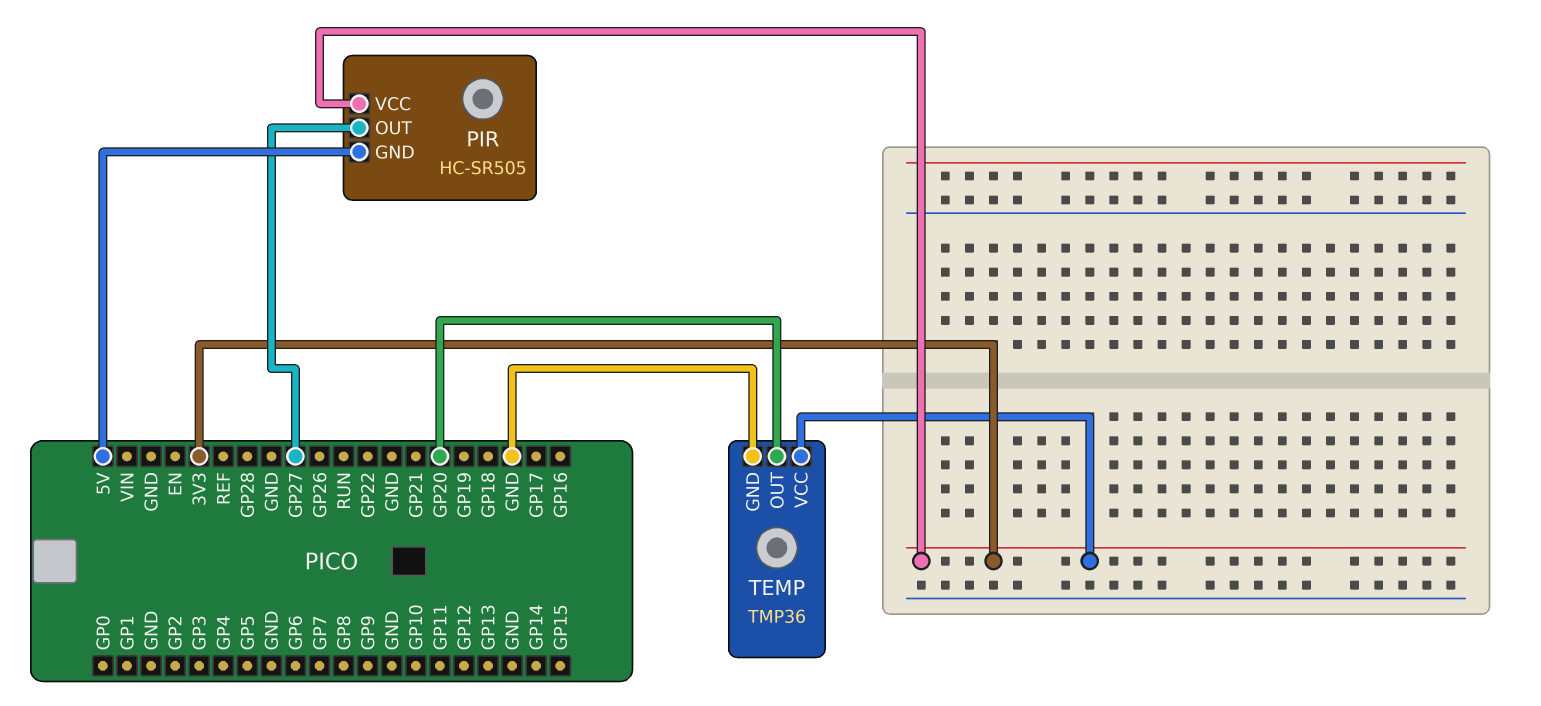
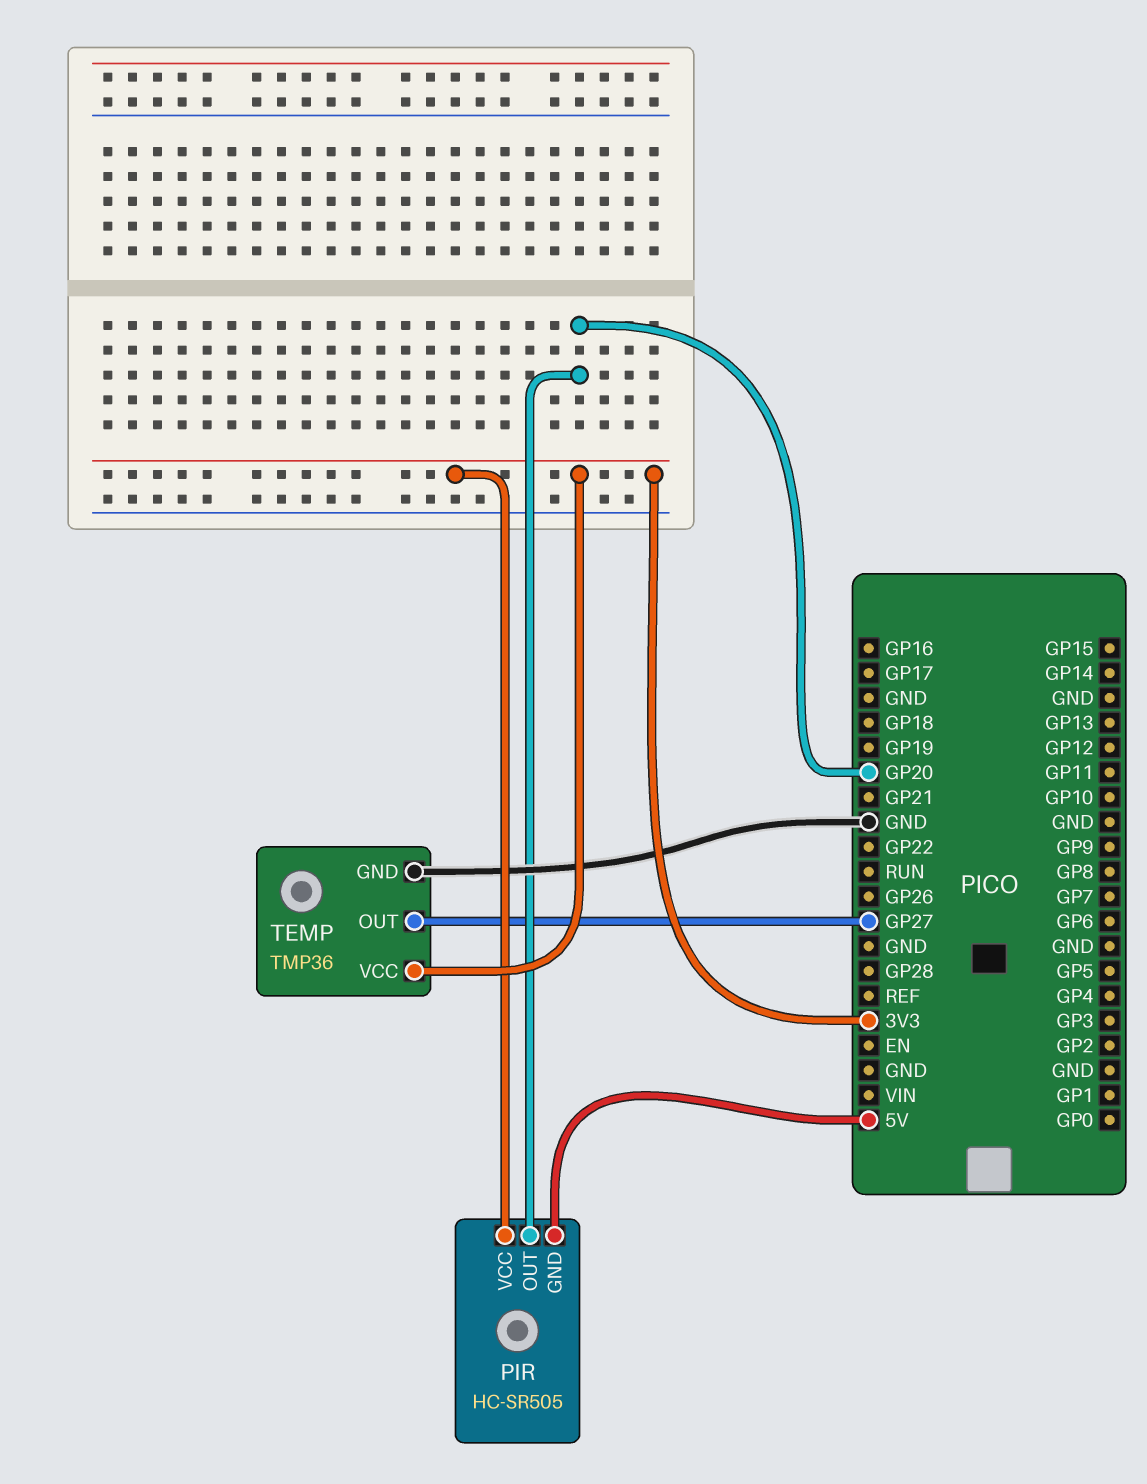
PIR pin OUT: GP27 -> GP20
TEMP pin OUT: GP20 -> GP27

